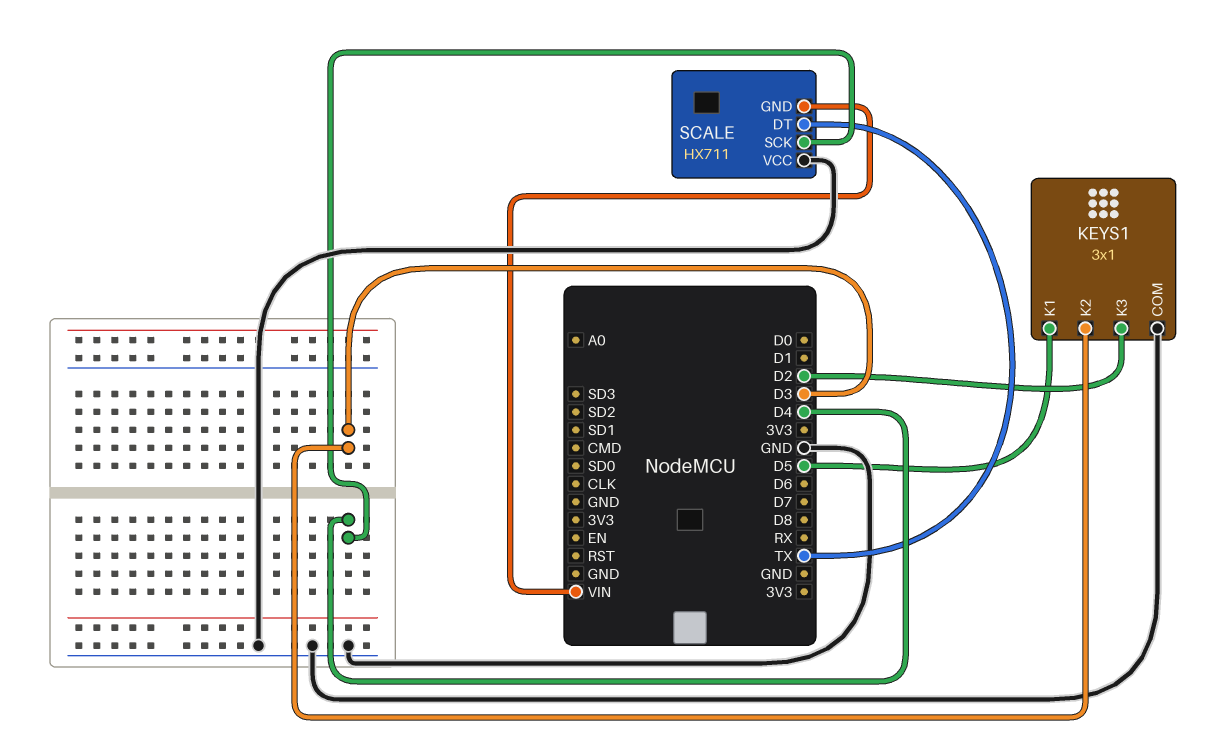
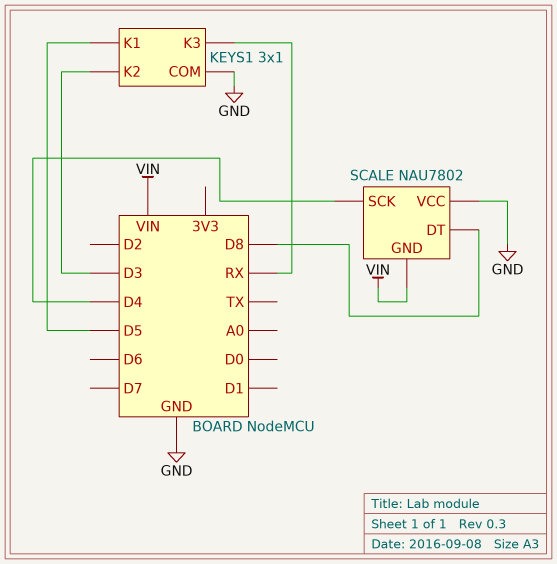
KEYS1 pin K3: D2 -> RX
SCALE: HX711 -> NAU7802
SCALE pin DT: TX -> D8

